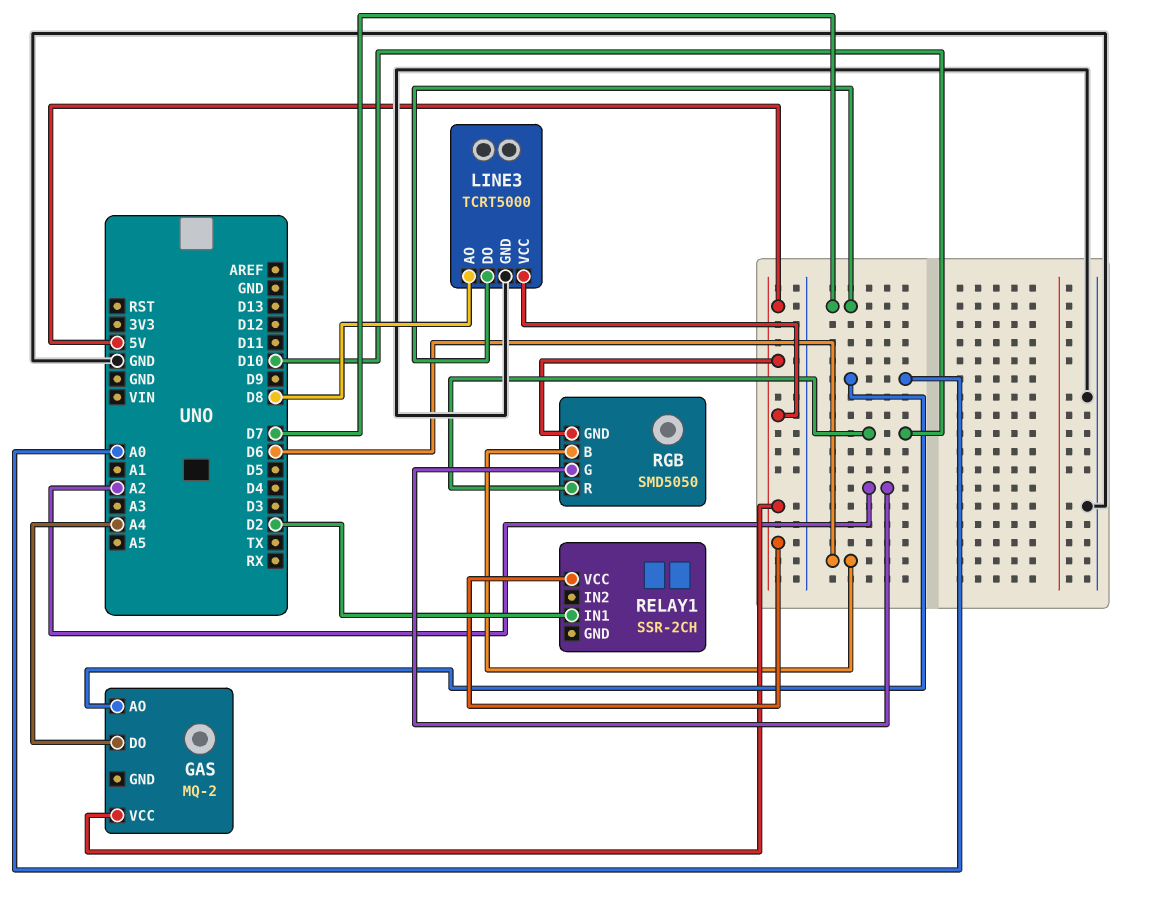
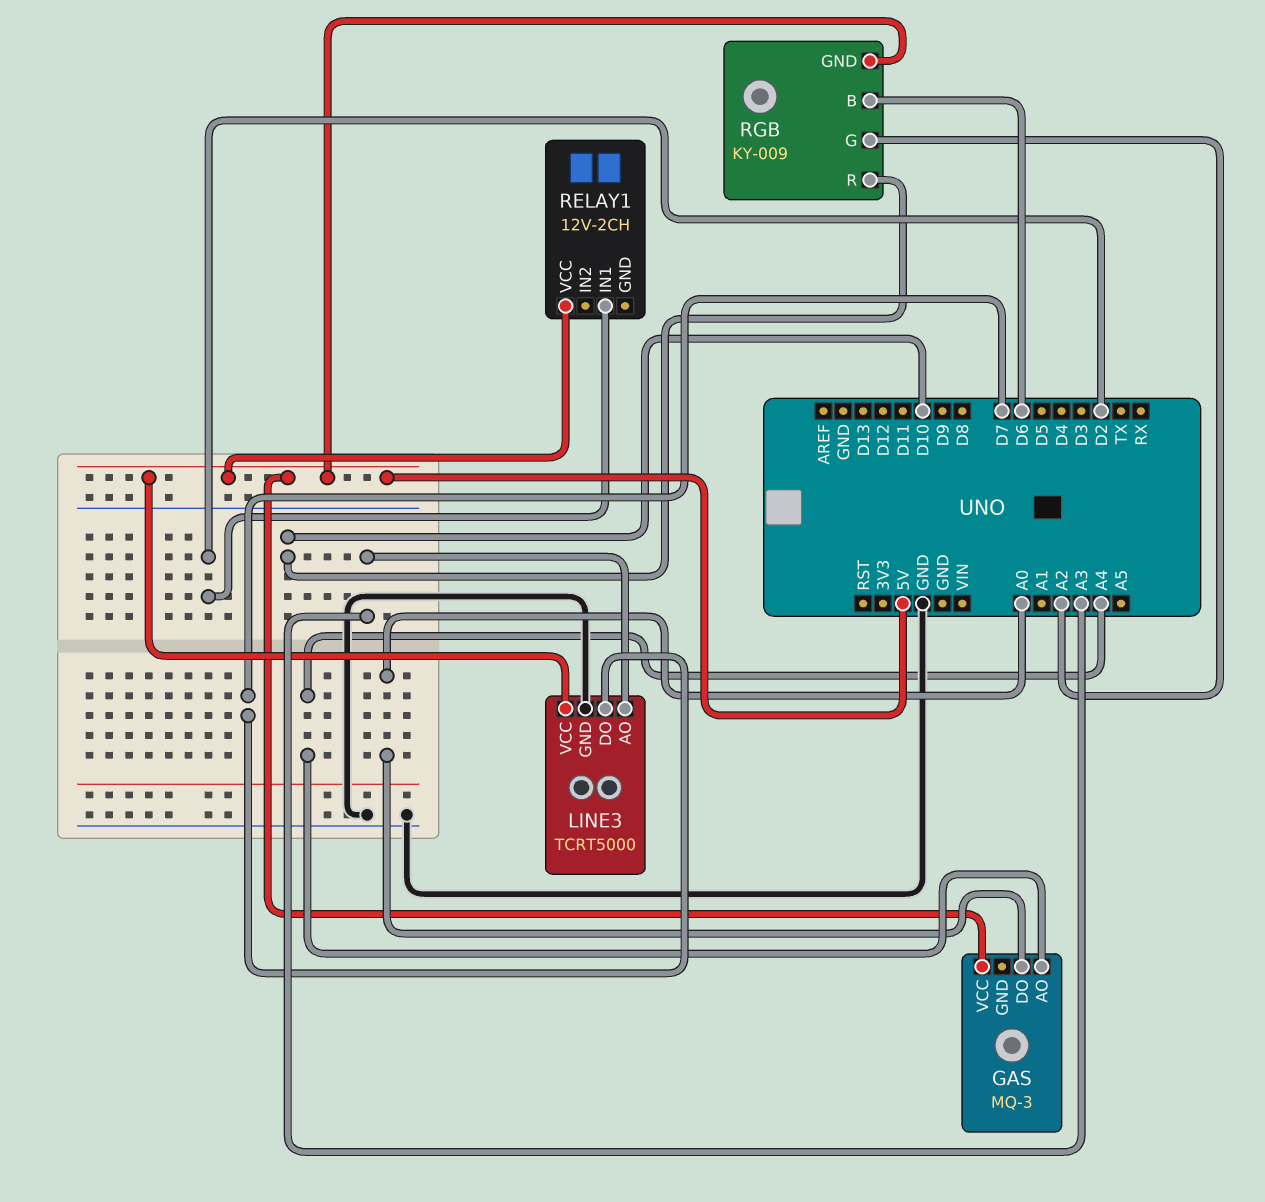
GAS: MQ-2 -> MQ-3
GAS pin AO: A0 -> A4
GAS pin DO: A4 -> A0
LINE3 pin AO: D8 -> A3
RELAY1: SSR-2CH -> 12V-2CH
RGB: SMD5050 -> KY-009

